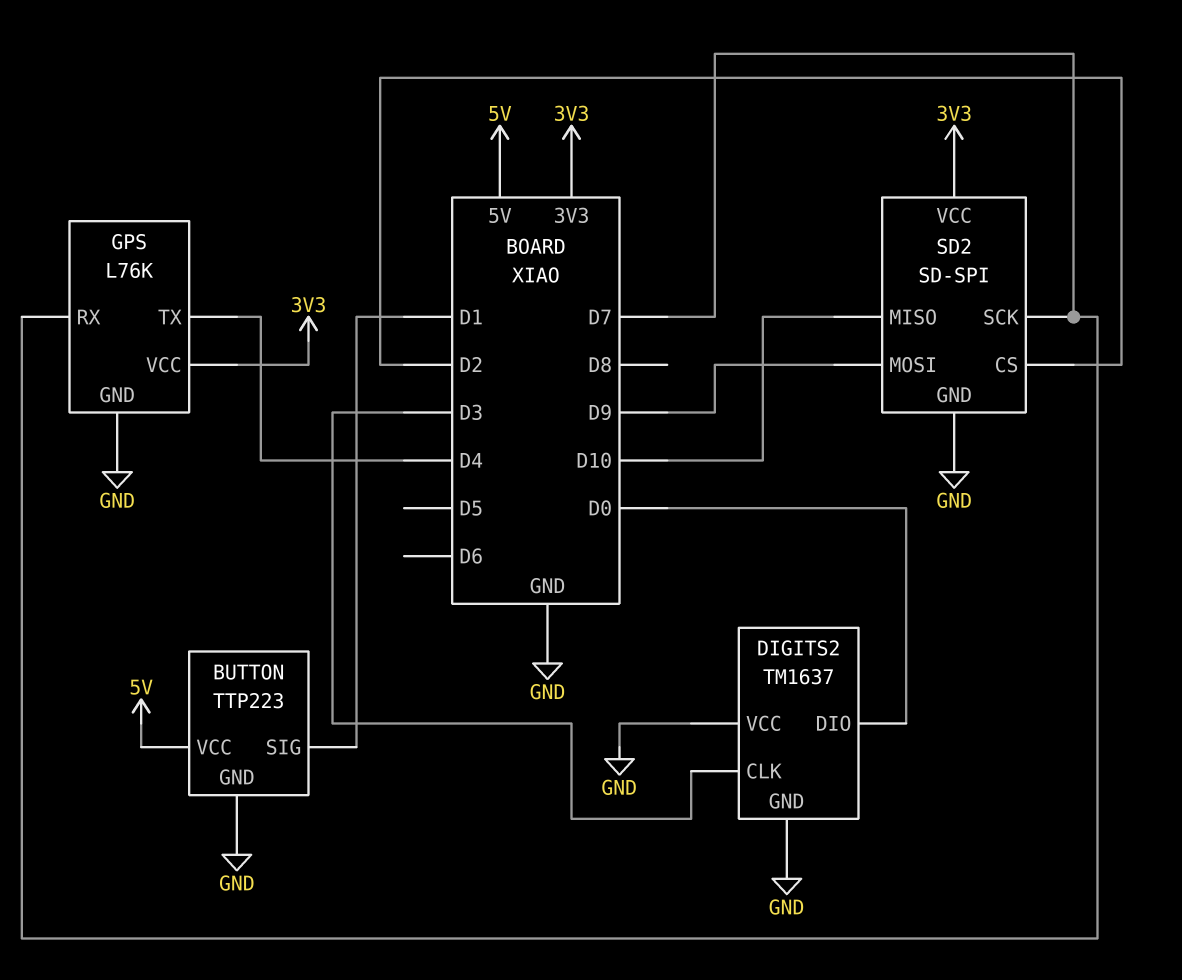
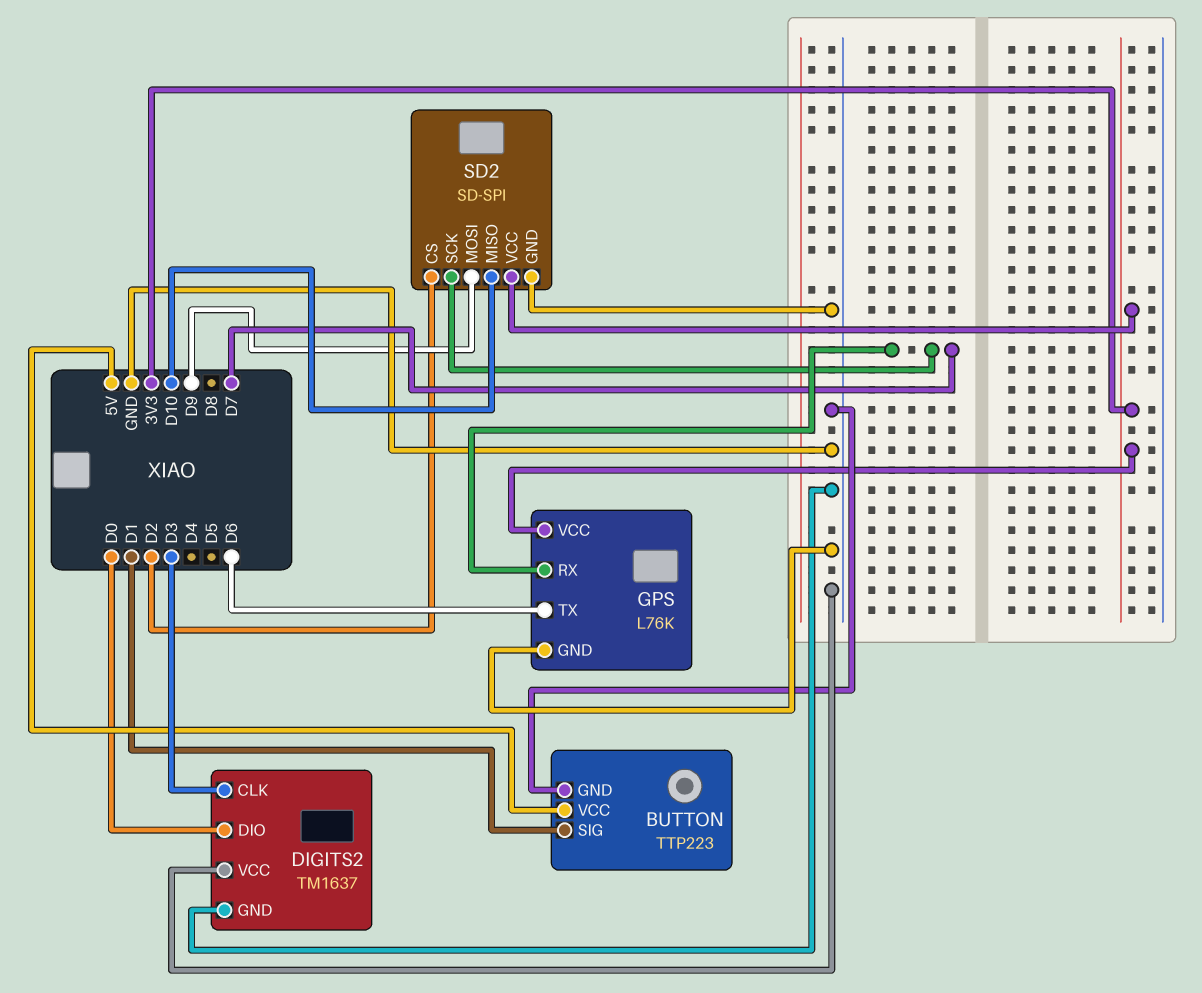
GPS pin TX: D4 -> D6

